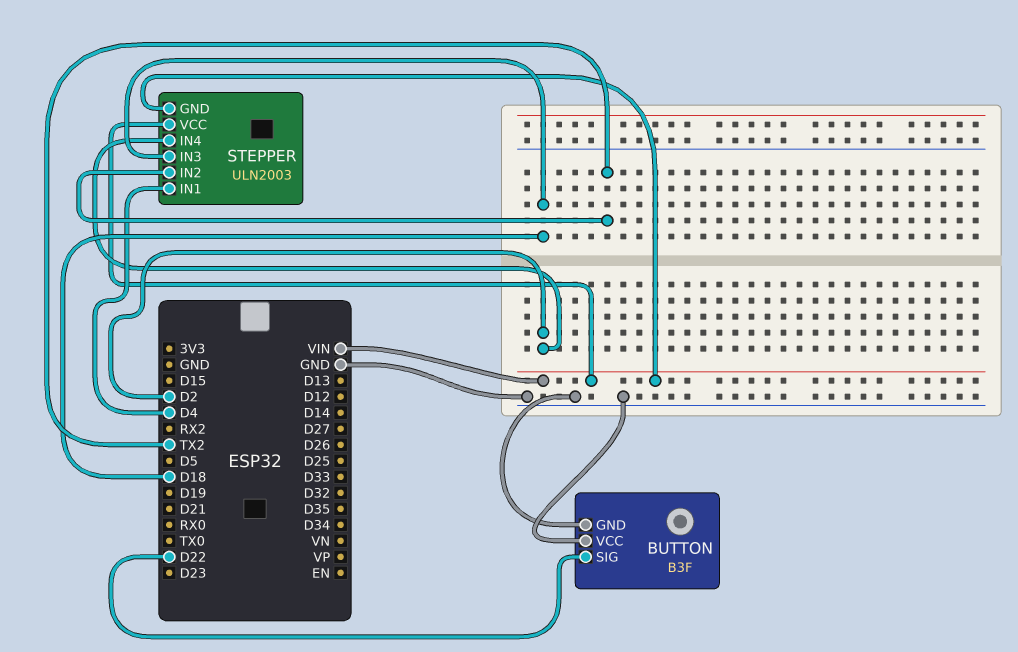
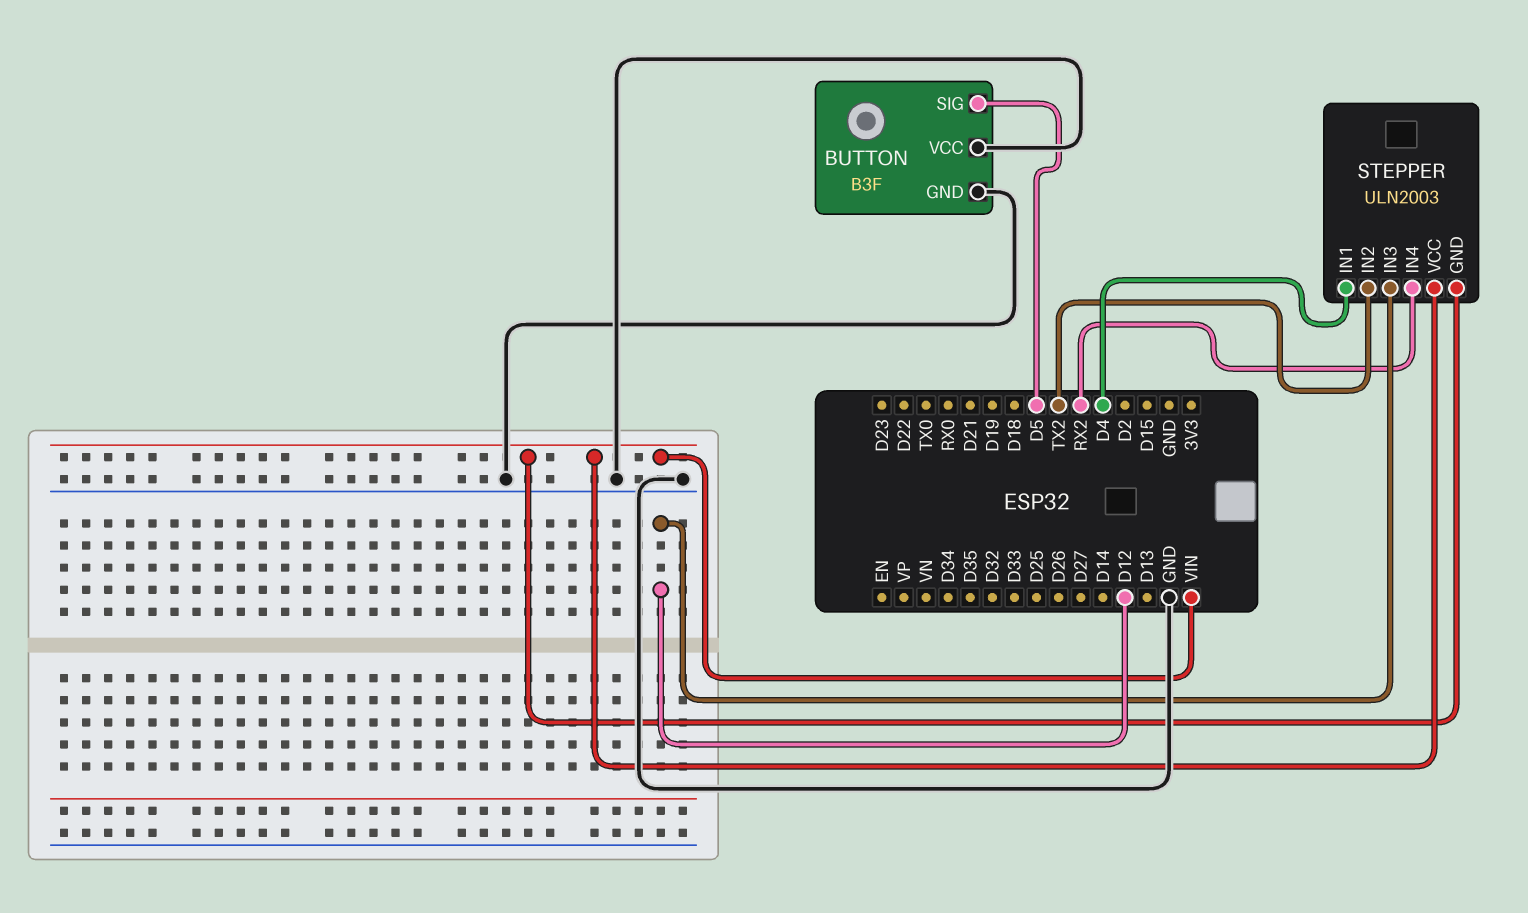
BUTTON pin SIG: D22 -> D5
STEPPER pin IN3: D18 -> D12
STEPPER pin IN4: D2 -> RX2

